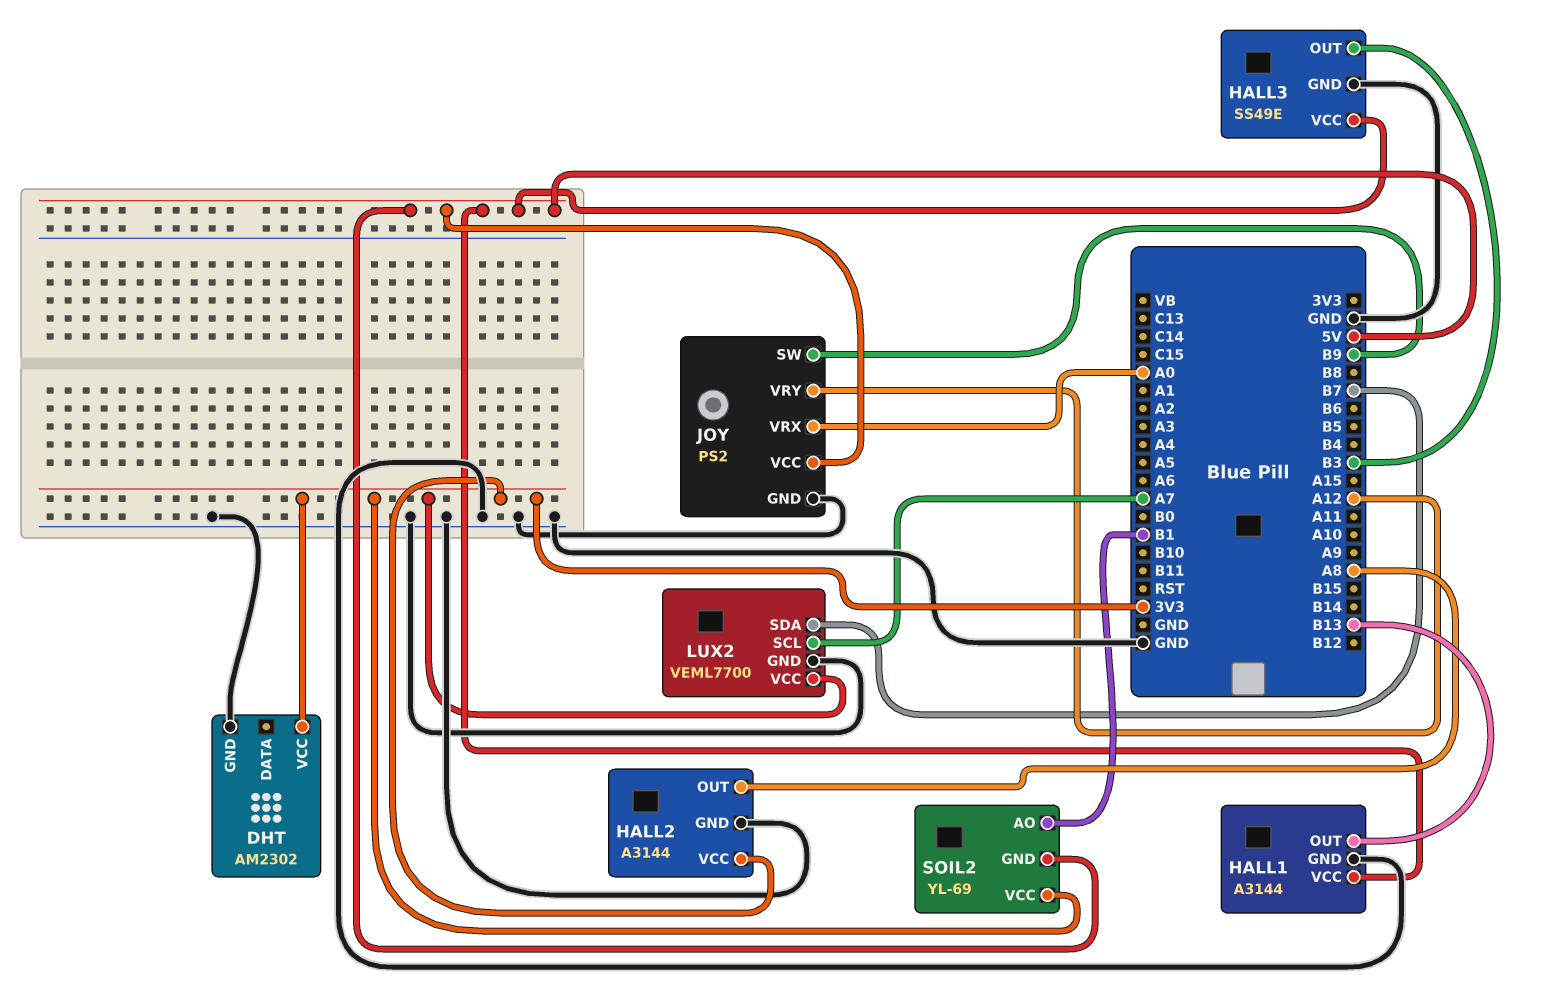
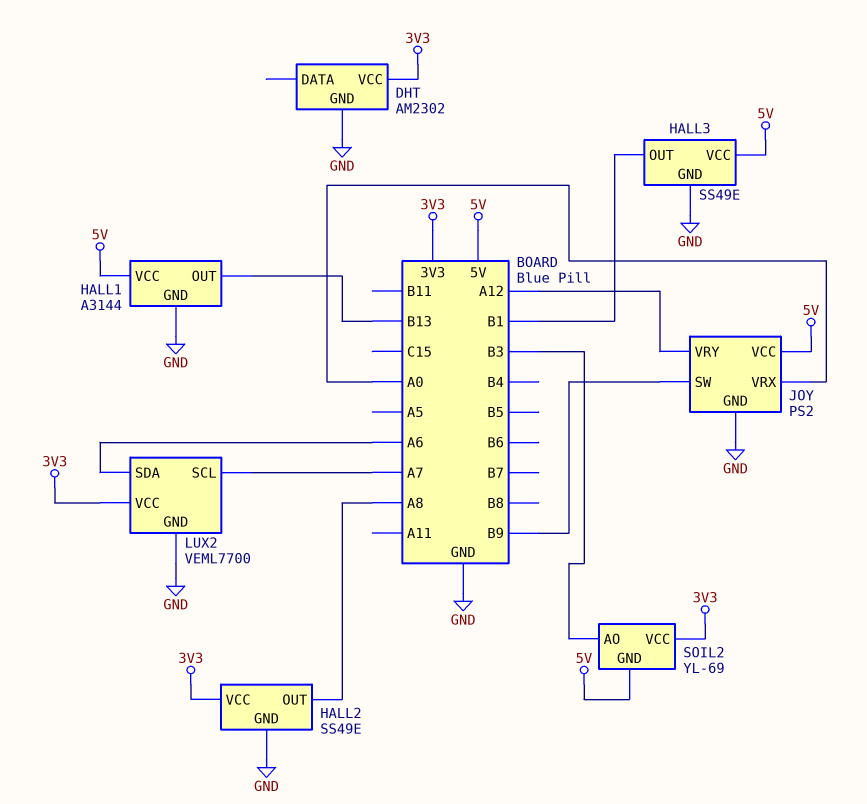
HALL2: A3144 -> SS49E
HALL3 pin OUT: B3 -> B1
LUX2 pin SDA: B7 -> A6
SOIL2 pin AO: B1 -> B3

